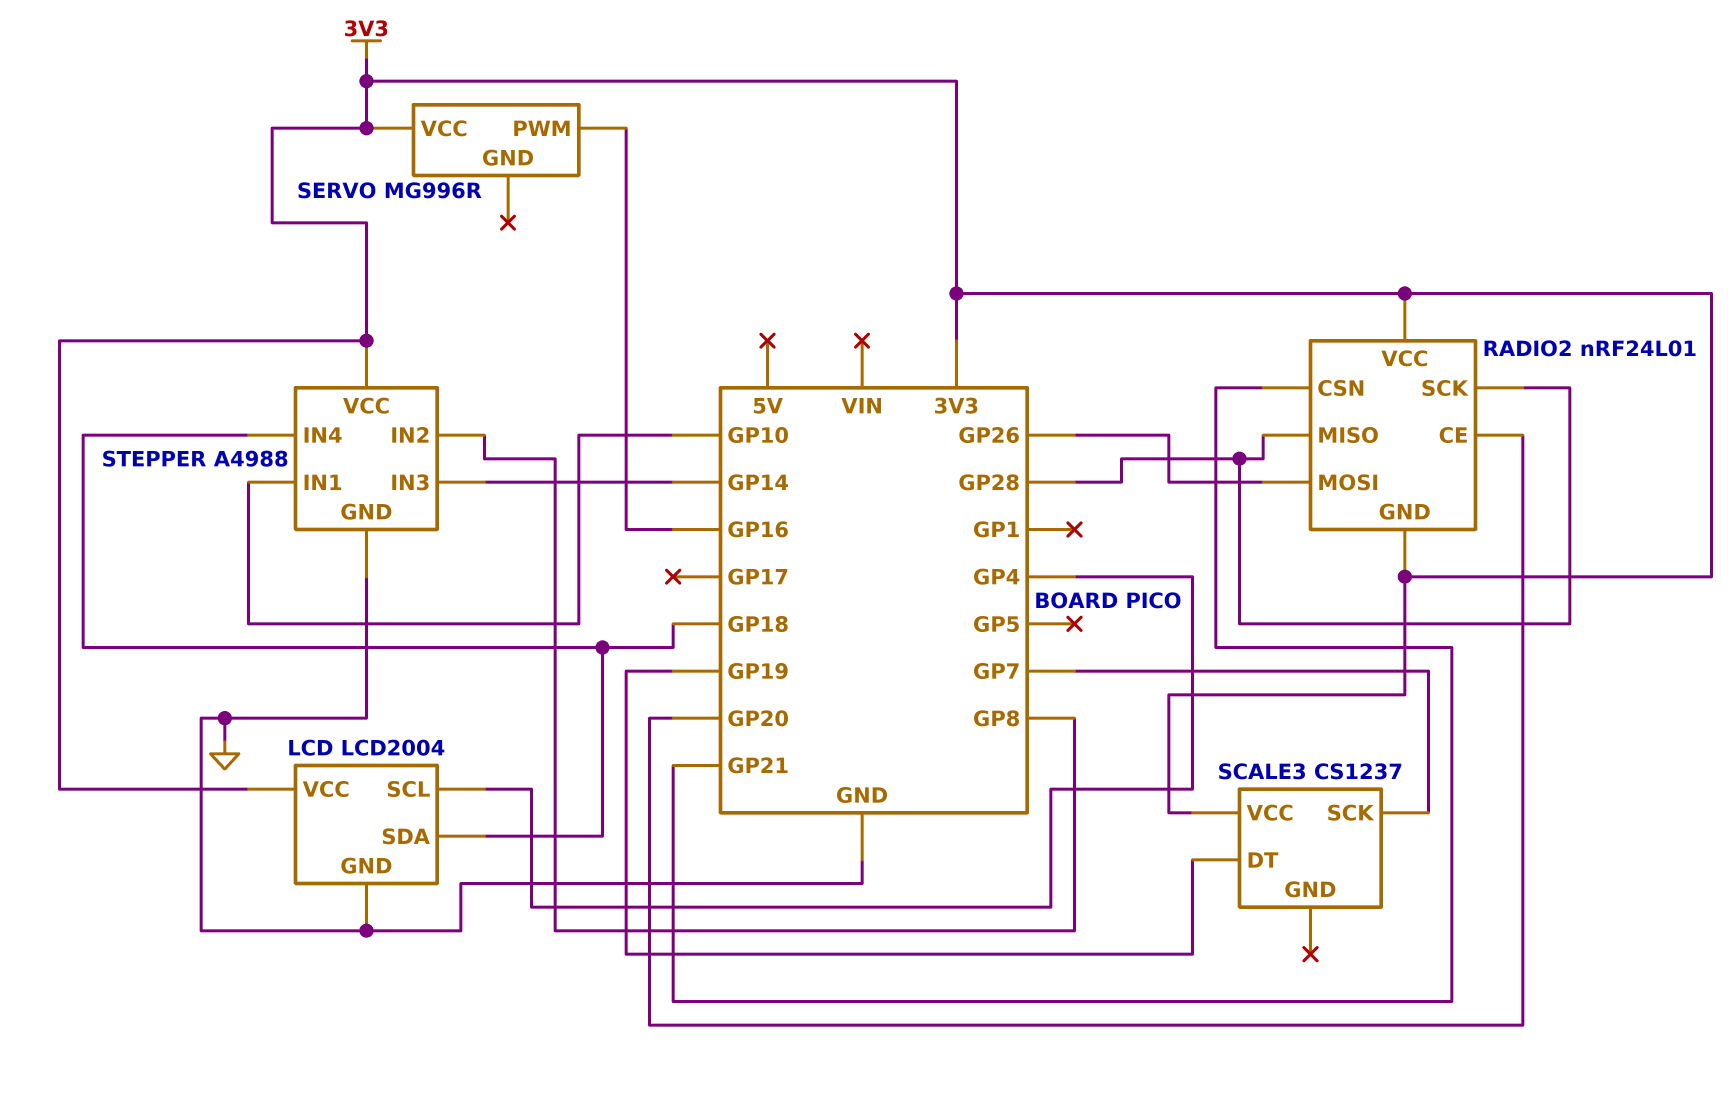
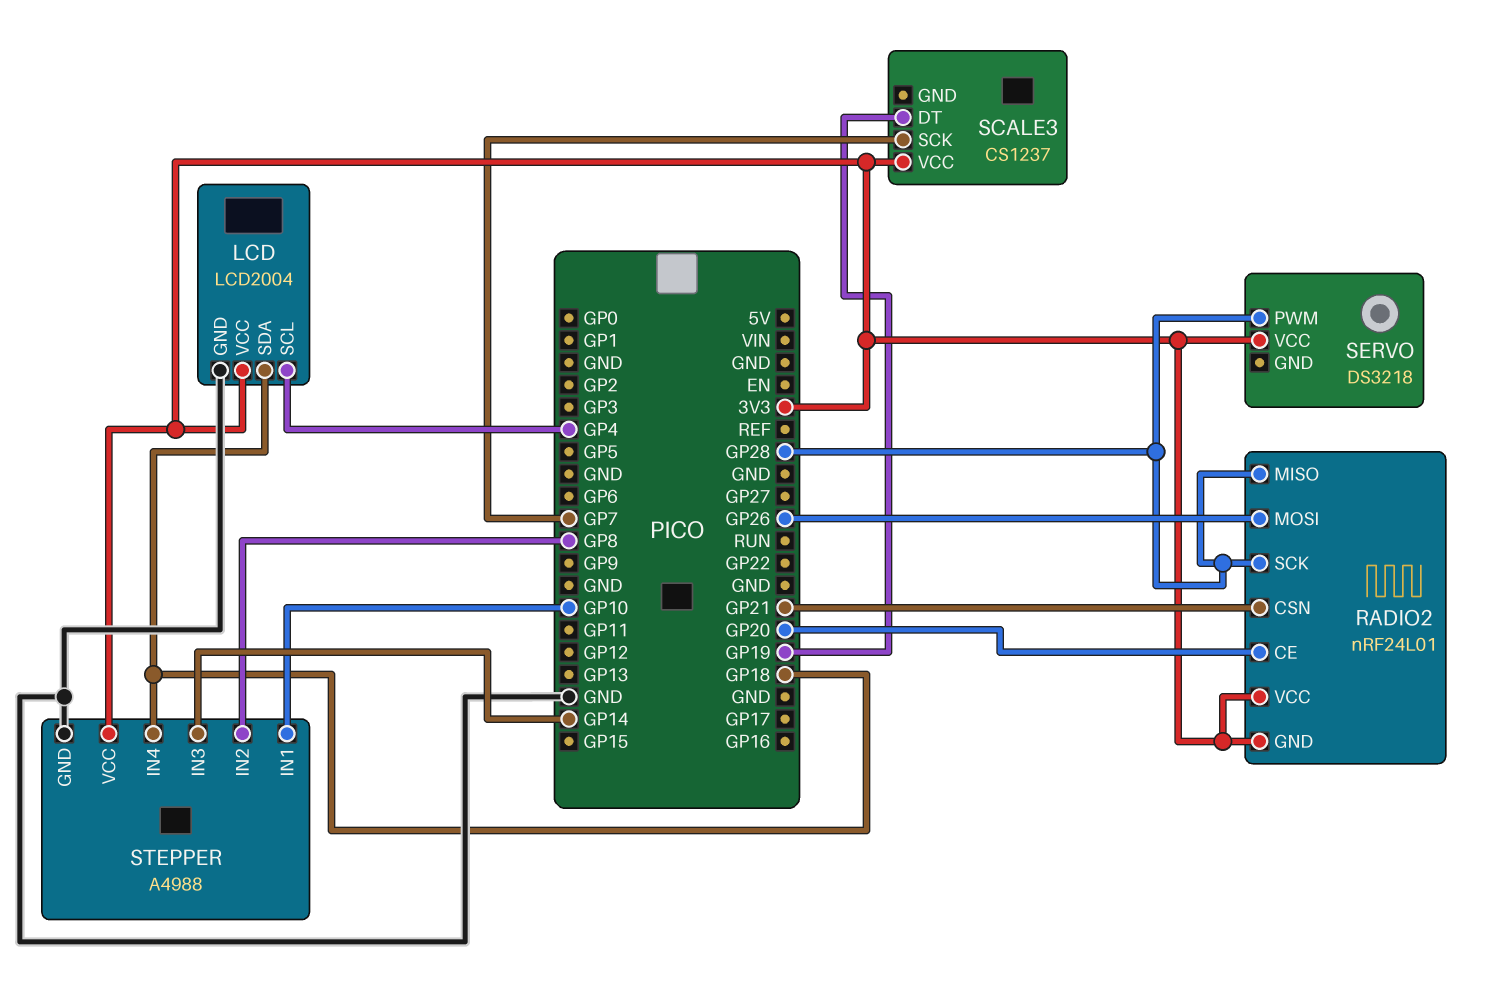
SERVO: MG996R -> DS3218
SERVO pin PWM: GP16 -> GP28

